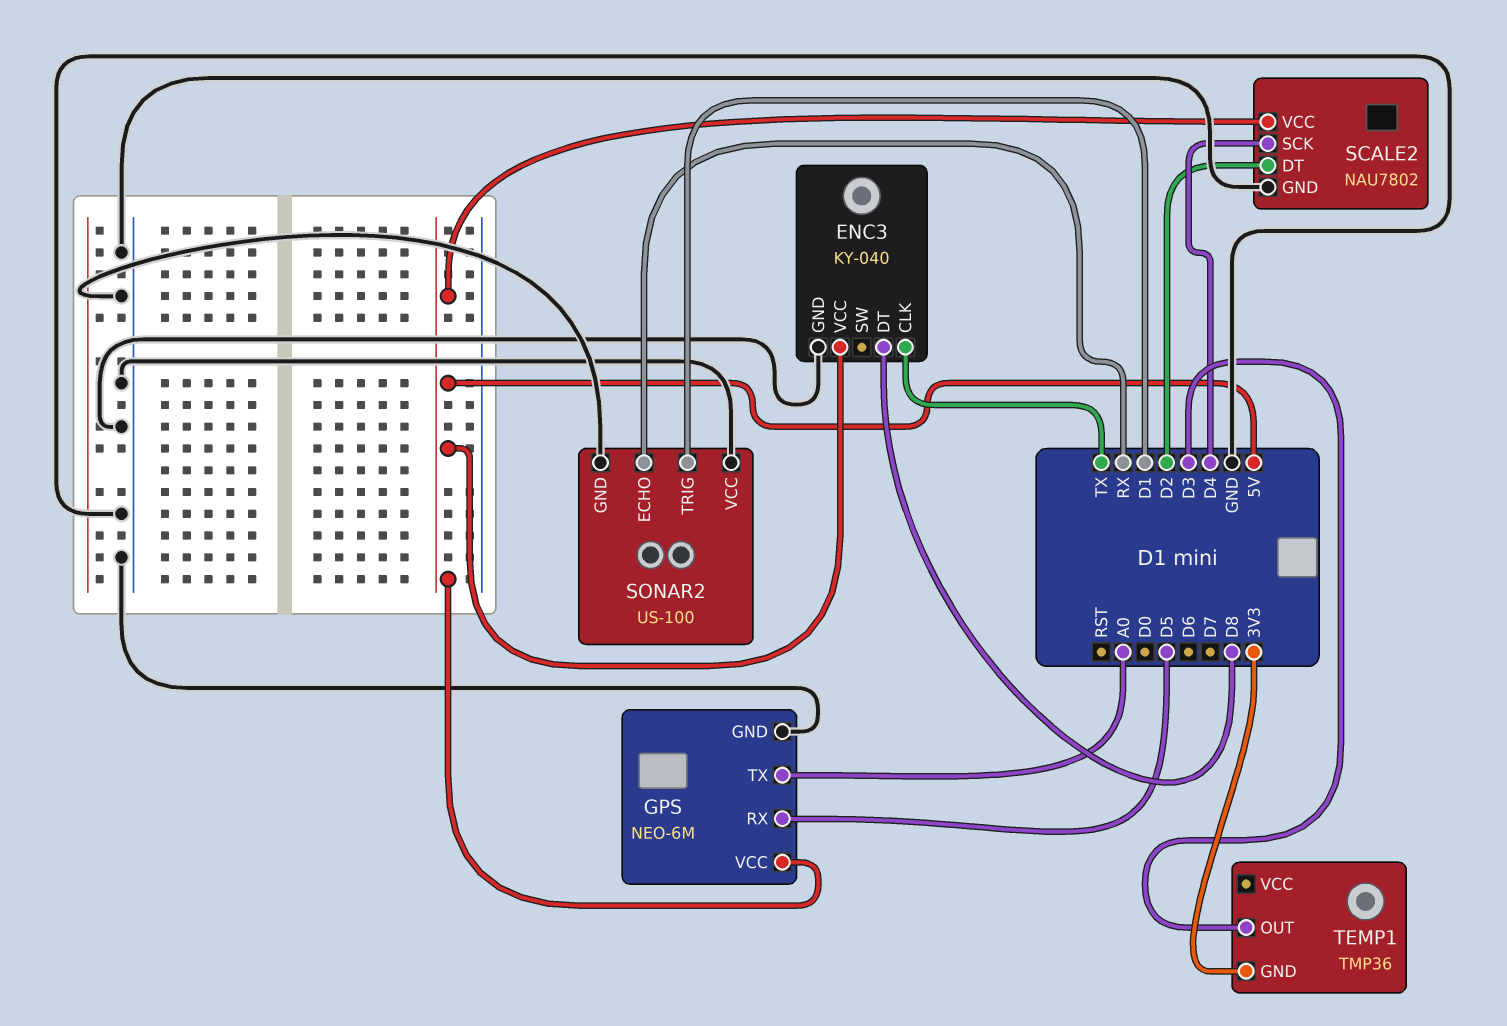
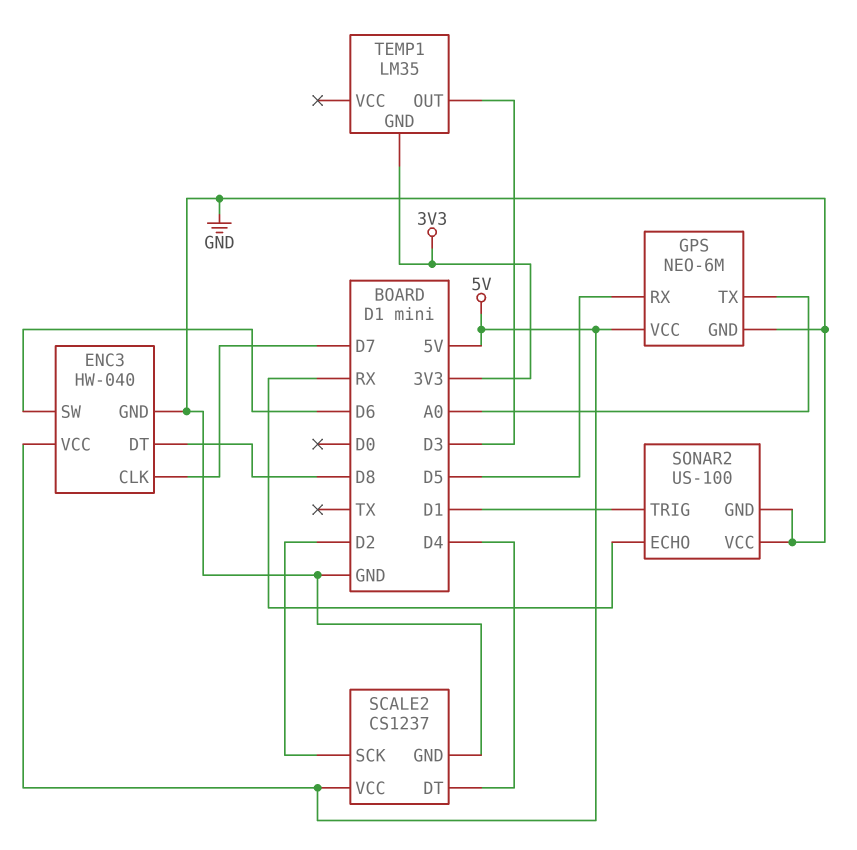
ENC3: KY-040 -> HW-040
ENC3 pin CLK: TX -> D7
ENC3 pin SW: none -> D6
SCALE2: NAU7802 -> CS1237
SCALE2 pin DT: D2 -> D4
SCALE2 pin SCK: D4 -> D2
TEMP1: TMP36 -> LM35

